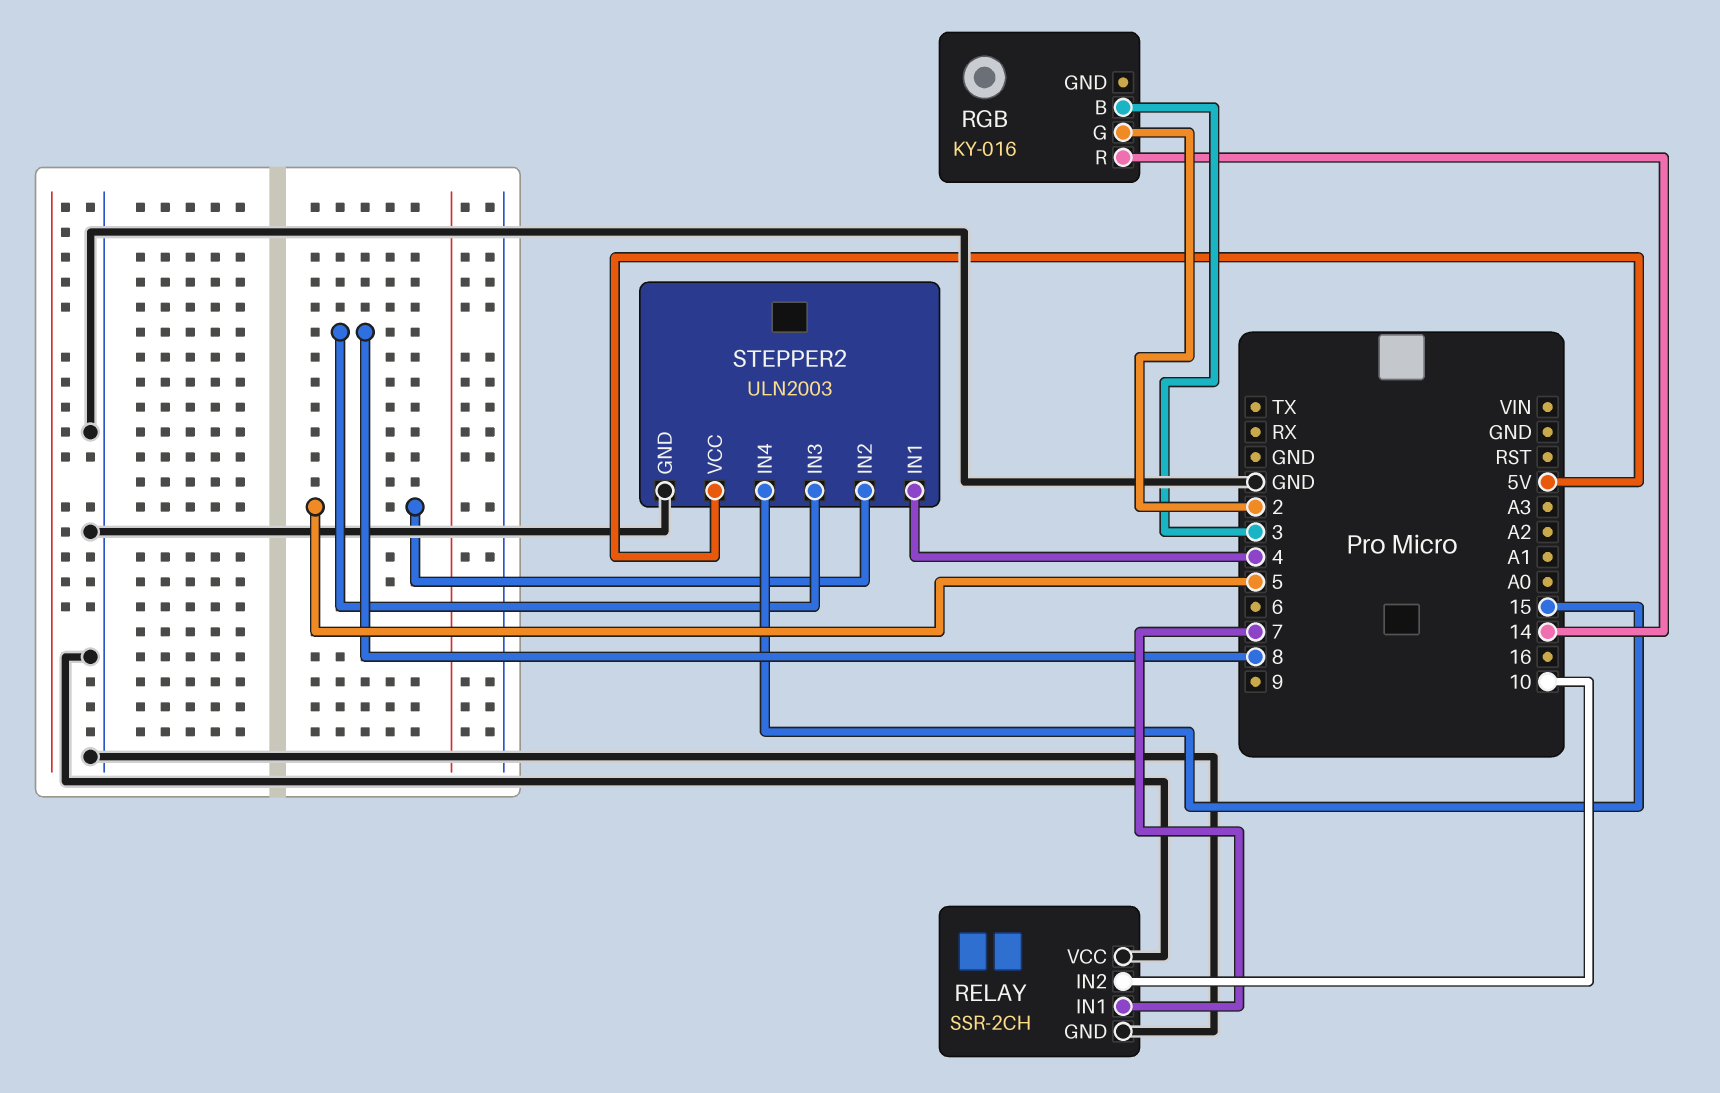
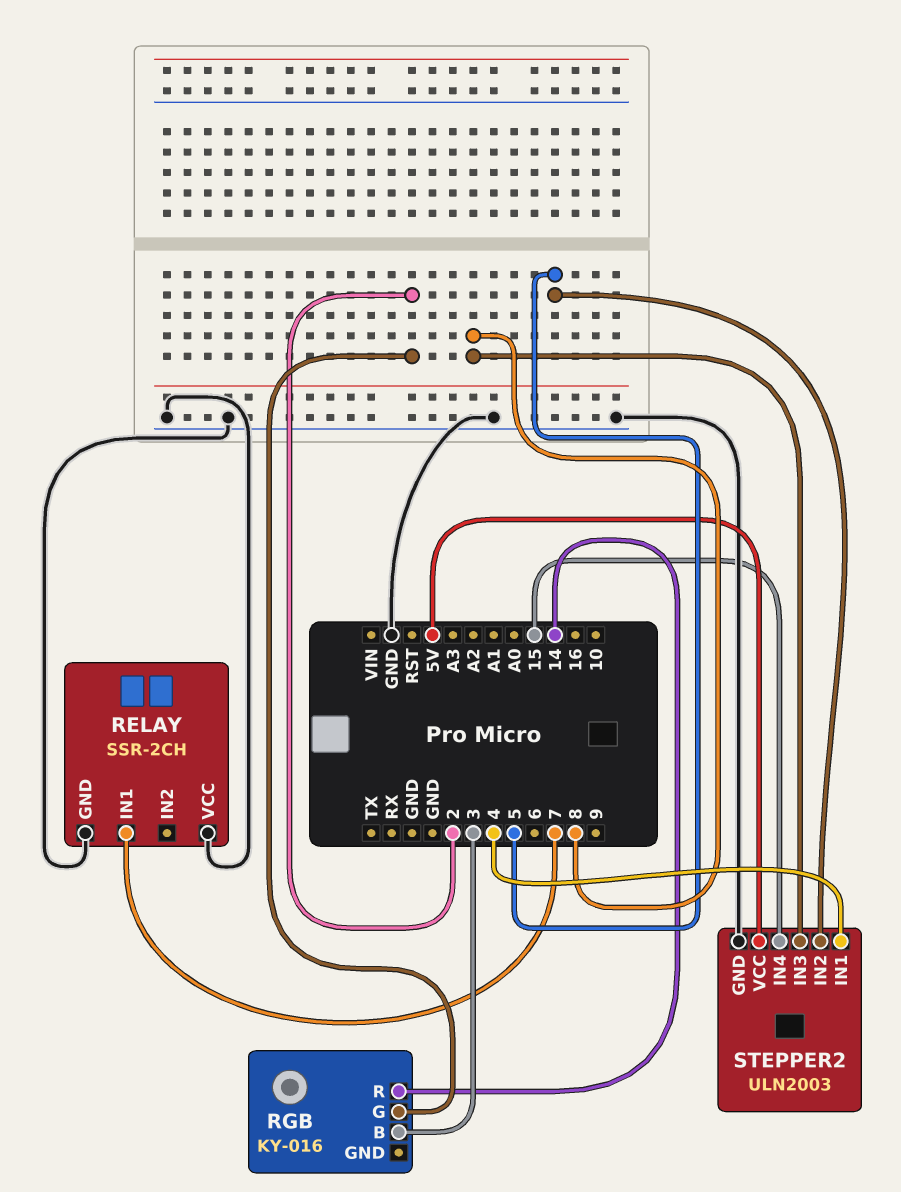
RELAY pin IN2: 10 -> none

